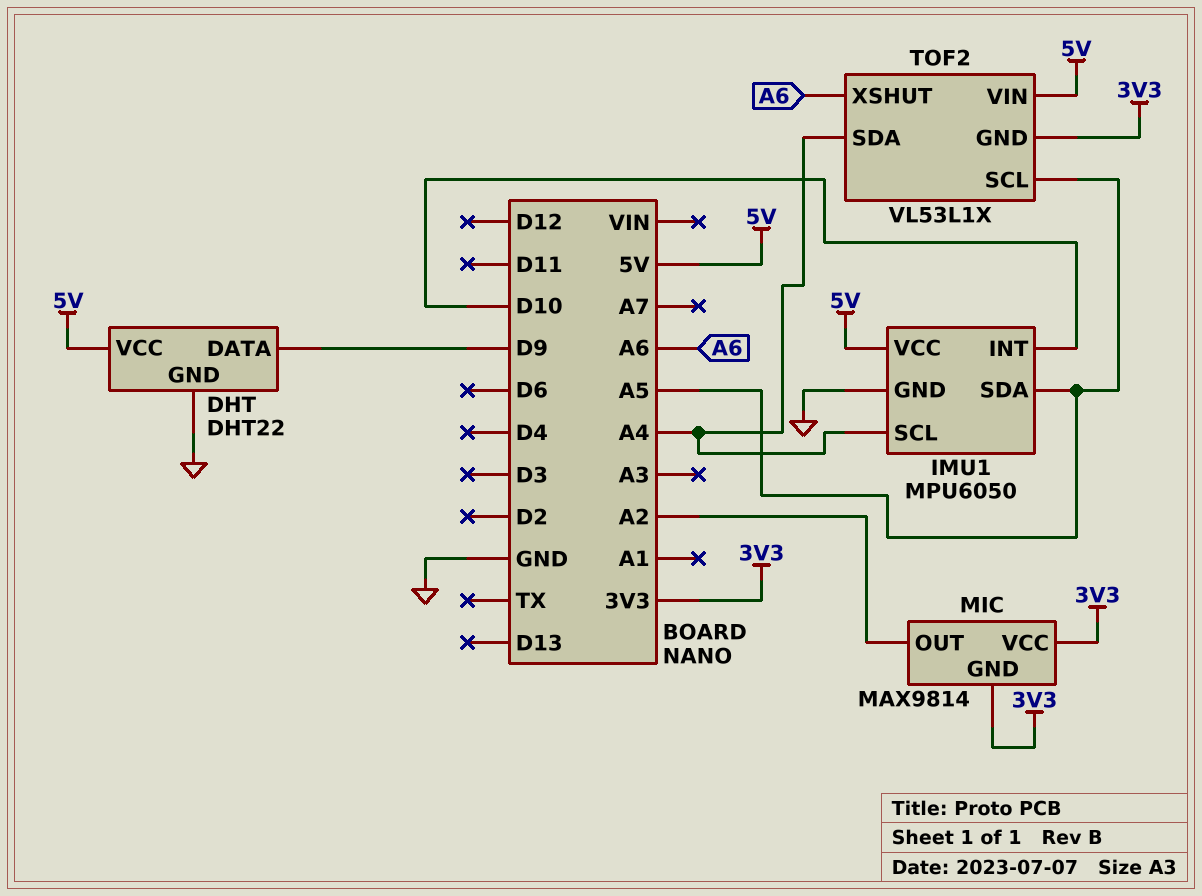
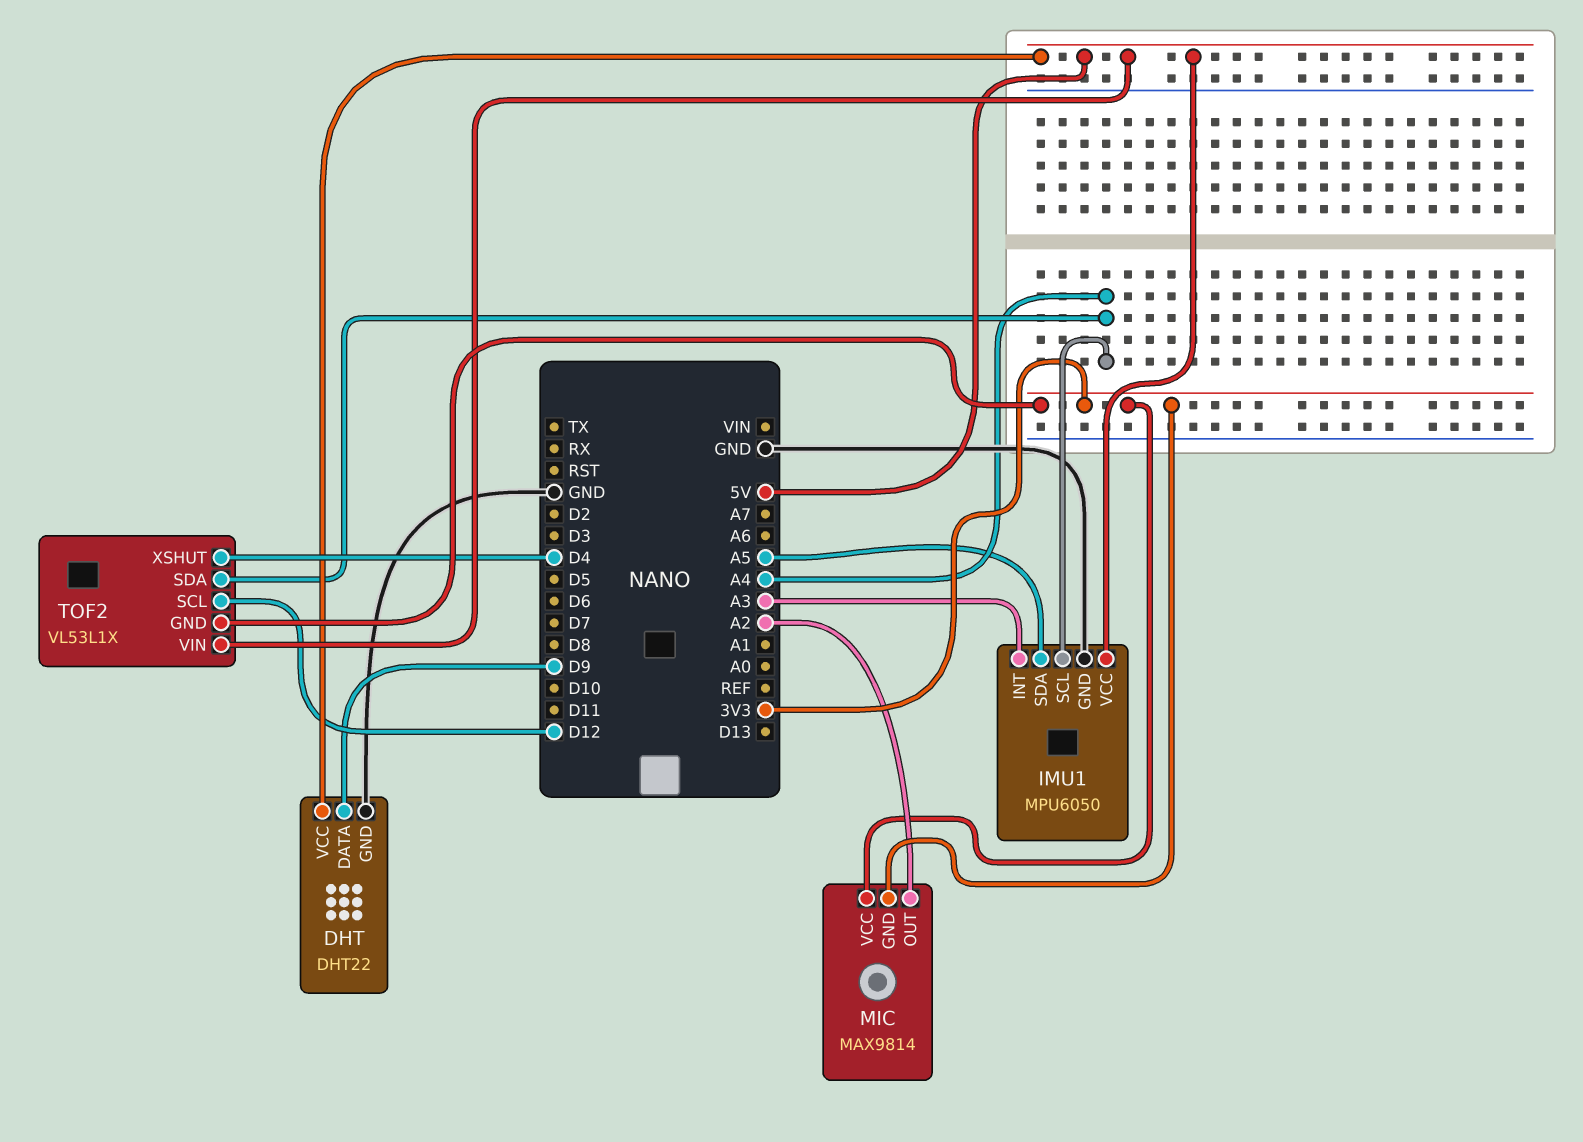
IMU1 pin INT: D10 -> A3
TOF2 pin SCL: A5 -> D12
TOF2 pin XSHUT: A6 -> D4

